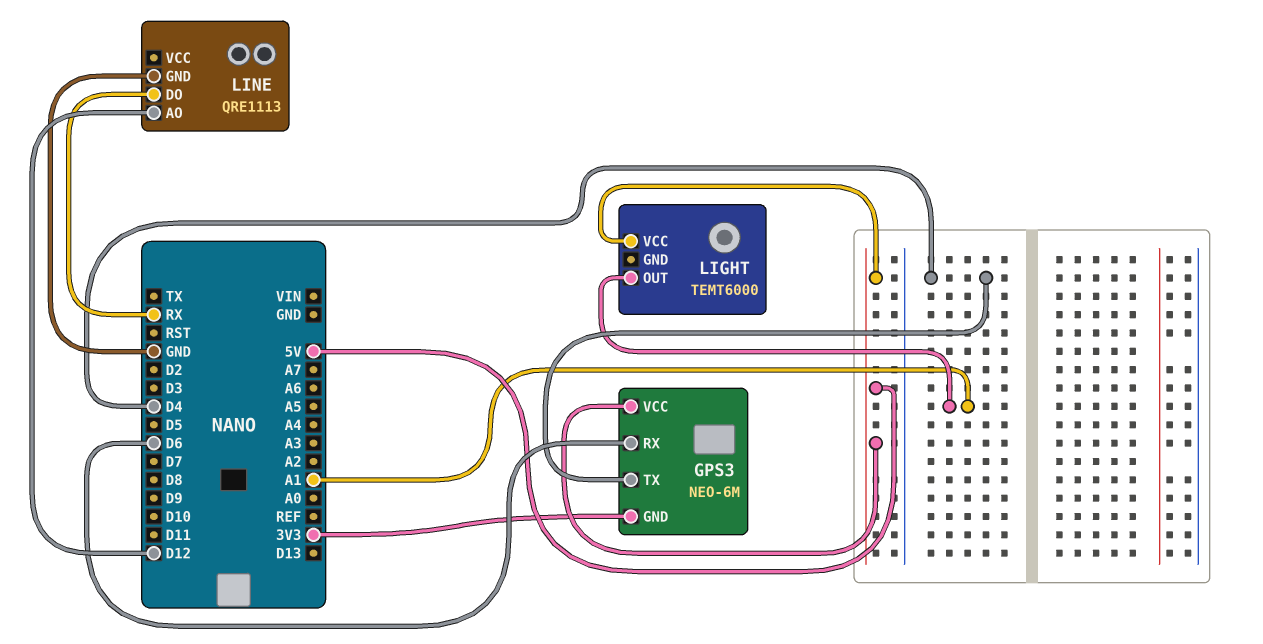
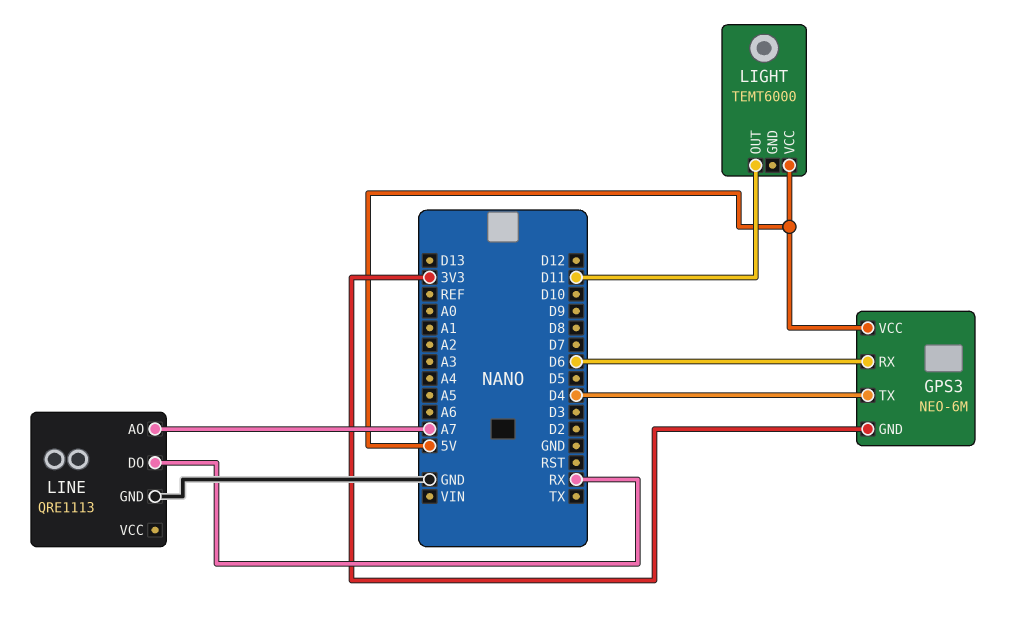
LIGHT pin OUT: A1 -> D11
LINE pin AO: D12 -> A7

